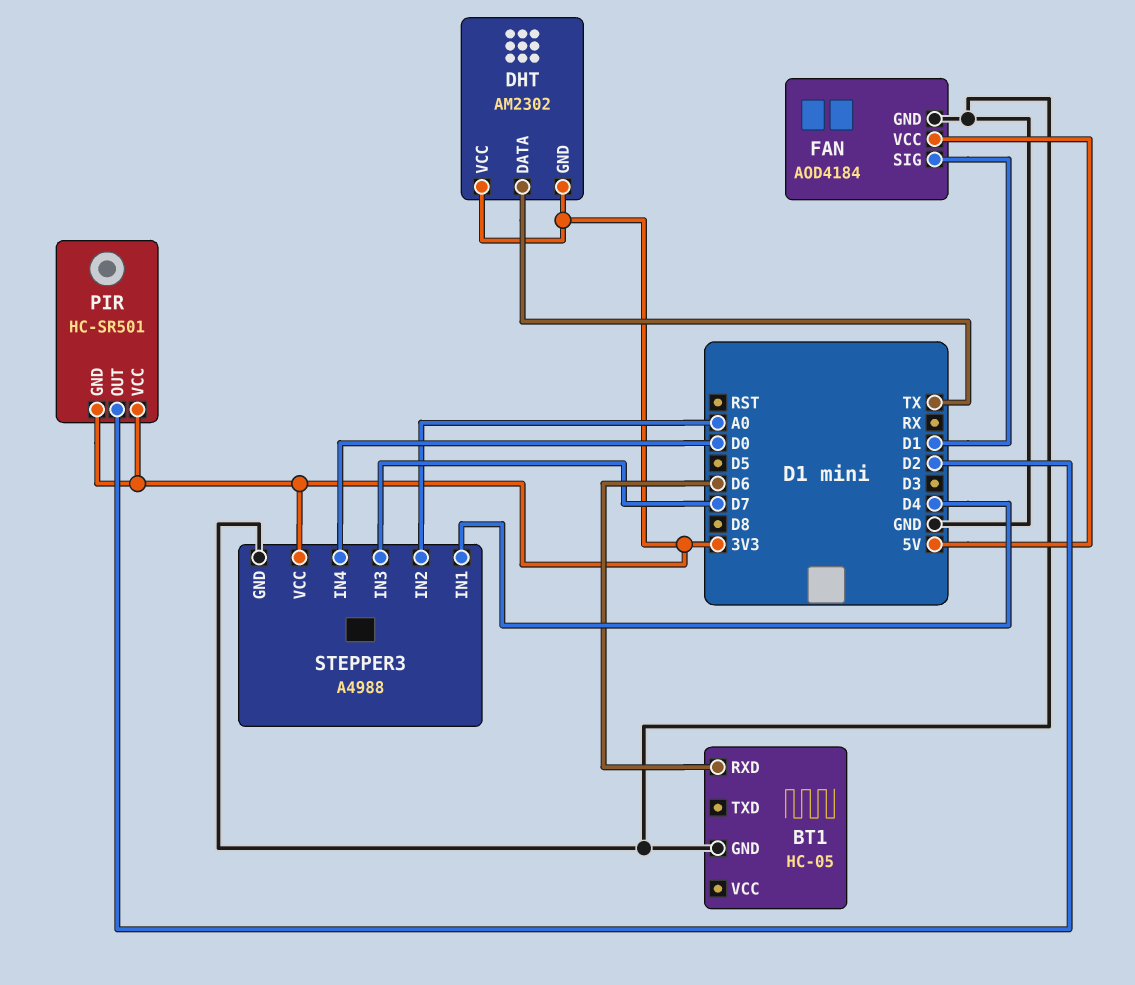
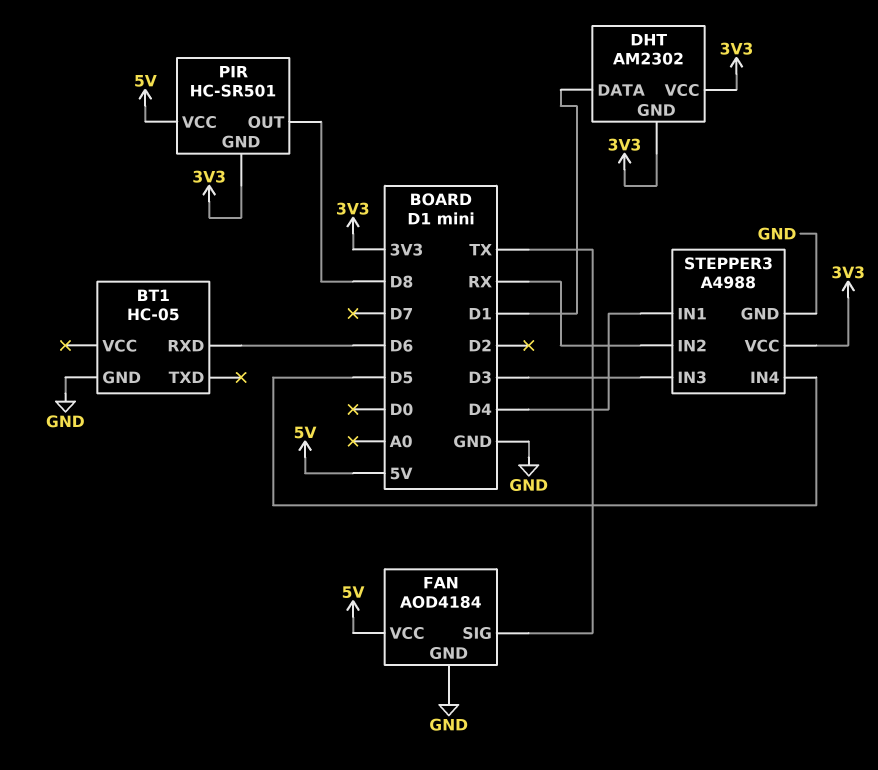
DHT pin DATA: TX -> D1
FAN pin SIG: D1 -> TX
PIR pin OUT: D2 -> D8
PIR pin VCC: 3V3 -> 5V
STEPPER3 pin IN2: A0 -> RX
STEPPER3 pin IN3: D7 -> D3
STEPPER3 pin IN4: D0 -> D5

